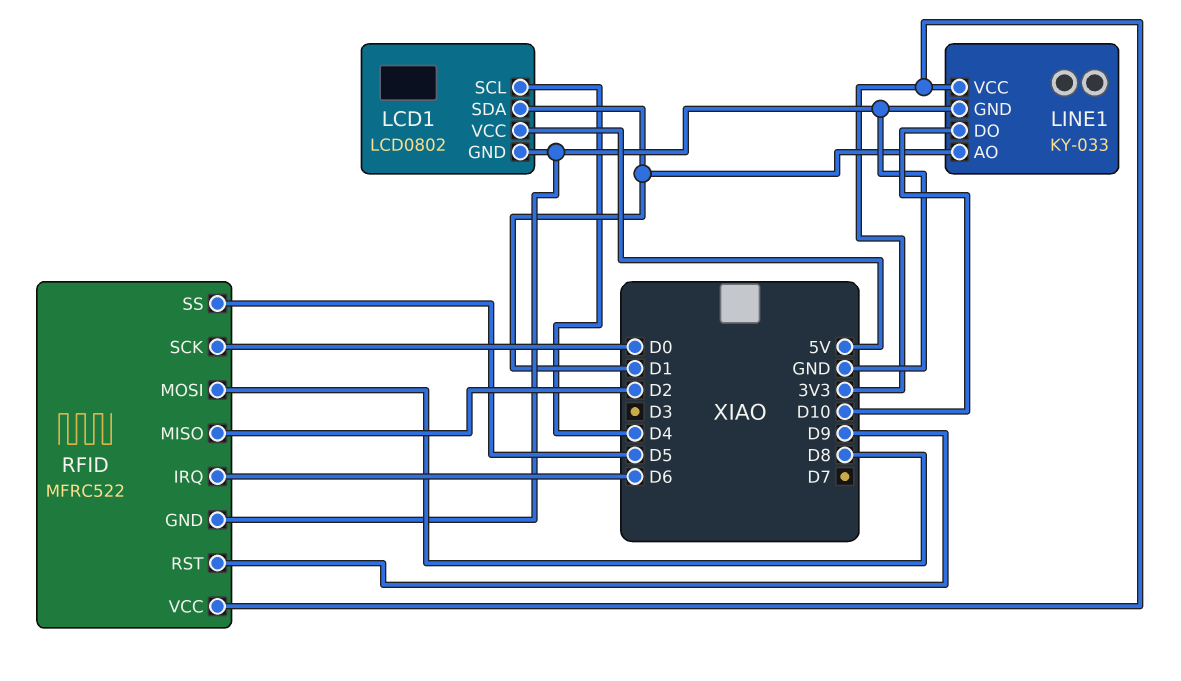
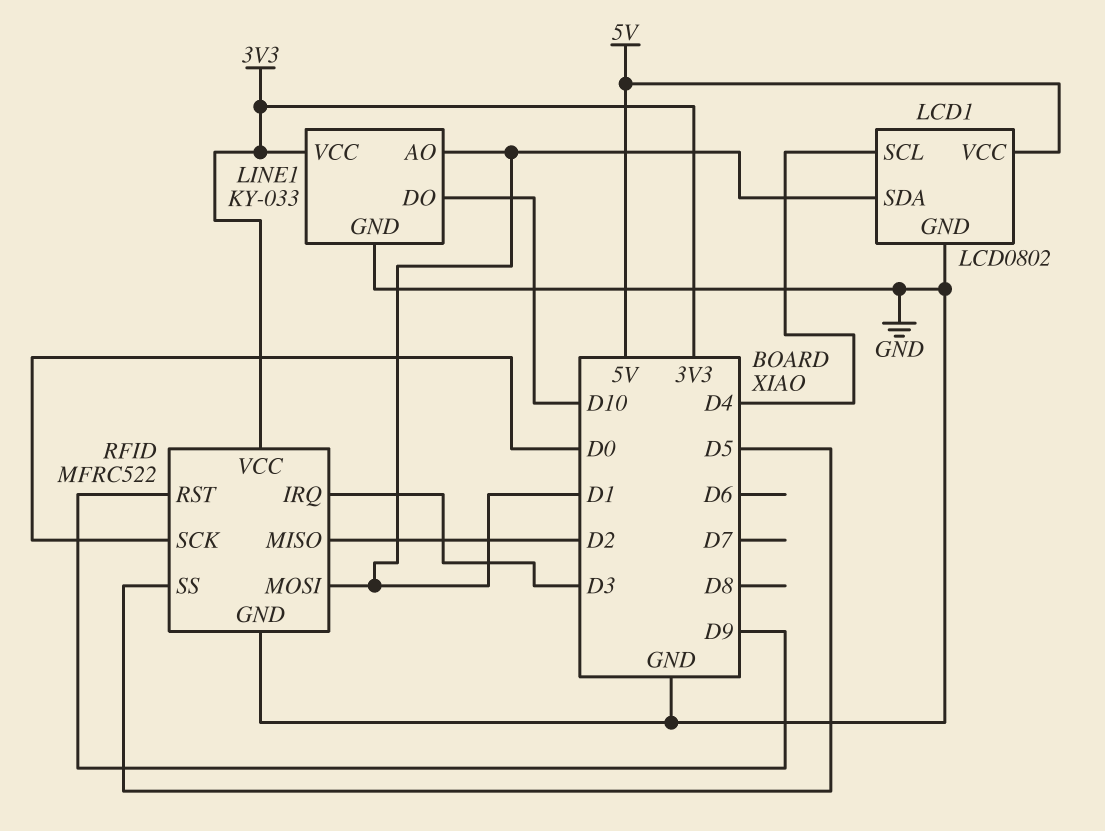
RFID pin IRQ: D6 -> D3
RFID pin MOSI: D8 -> D1

